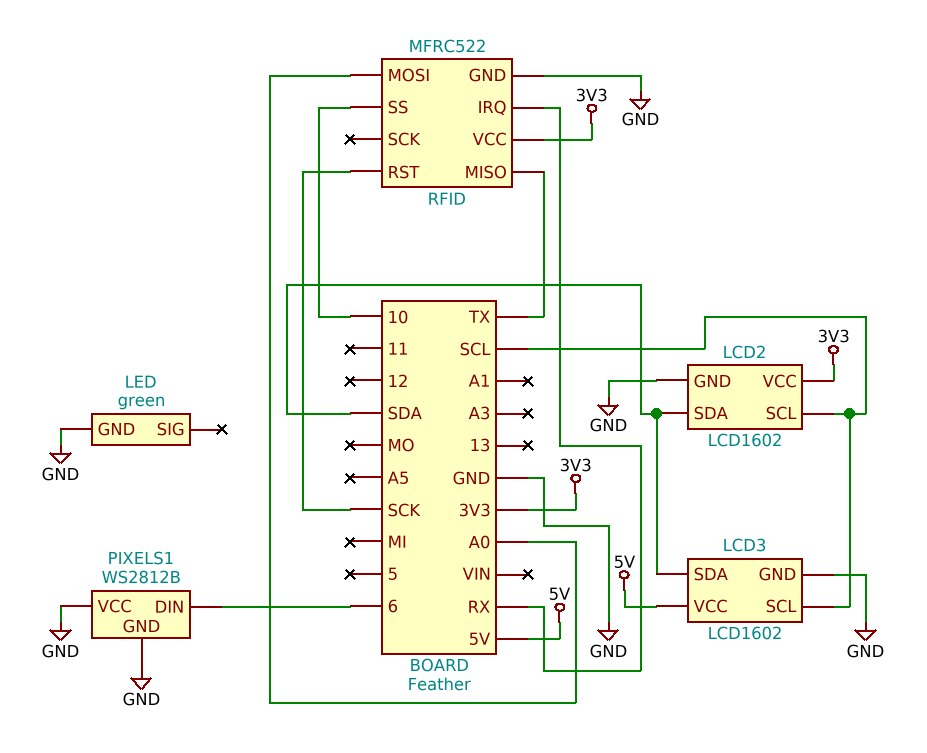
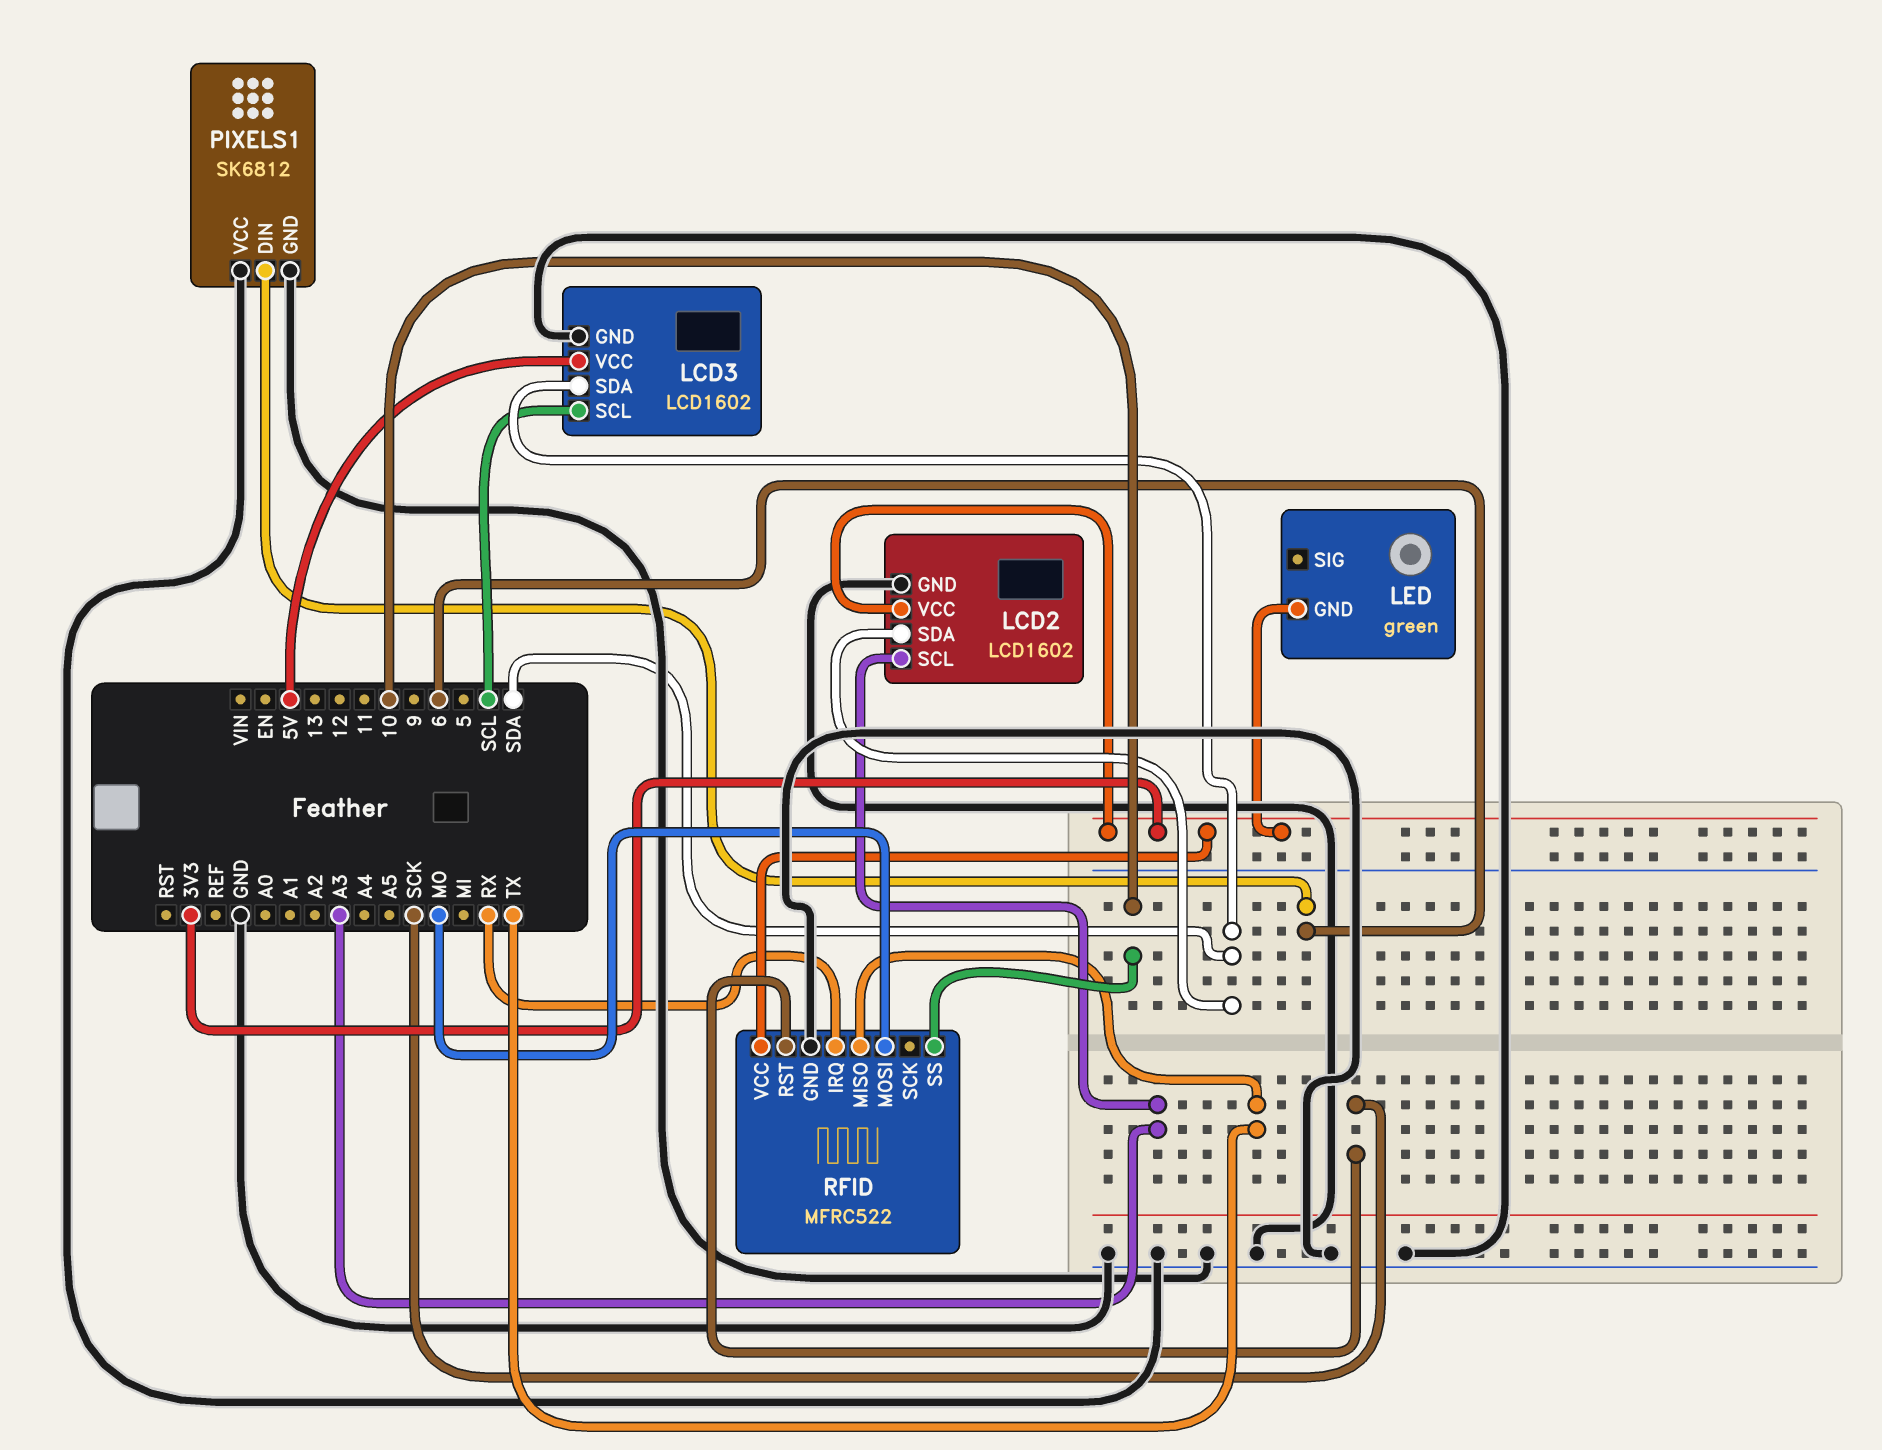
LCD2 pin SCL: SCL -> A3
LED pin GND: GND -> 3V3
PIXELS1: WS2812B -> SK6812
RFID pin MOSI: A0 -> MO

